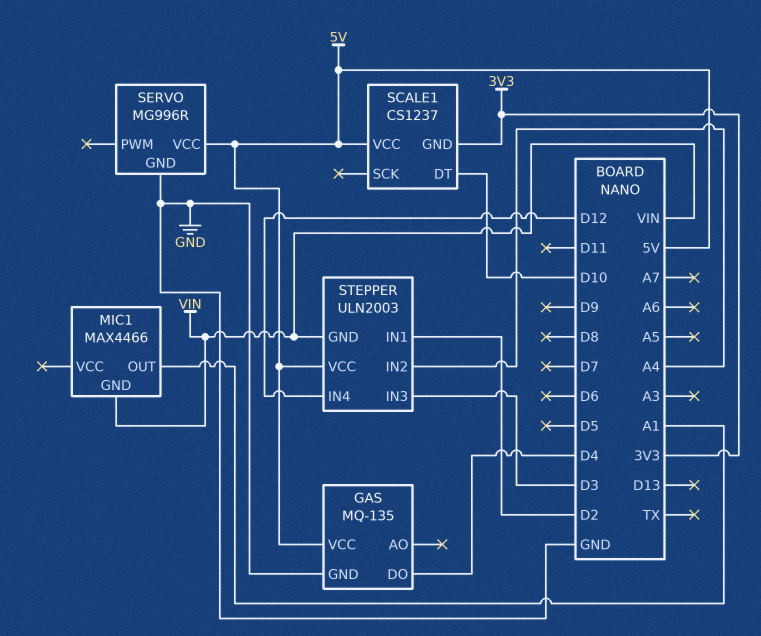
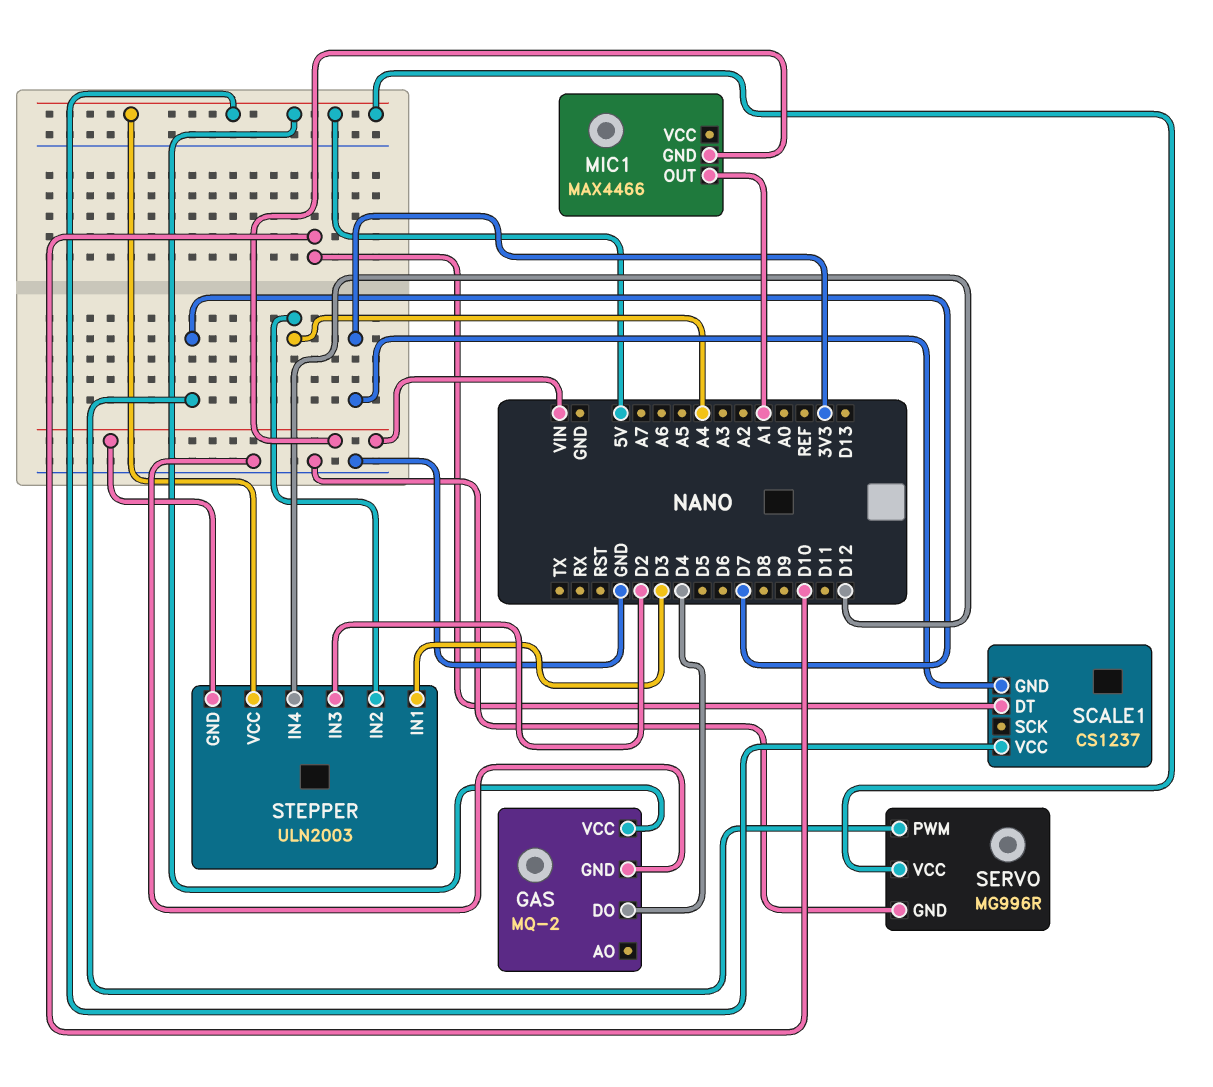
GAS: MQ-135 -> MQ-2
SERVO pin PWM: none -> D7
STEPPER pin IN1: D2 -> D3
STEPPER pin IN3: D3 -> D2

